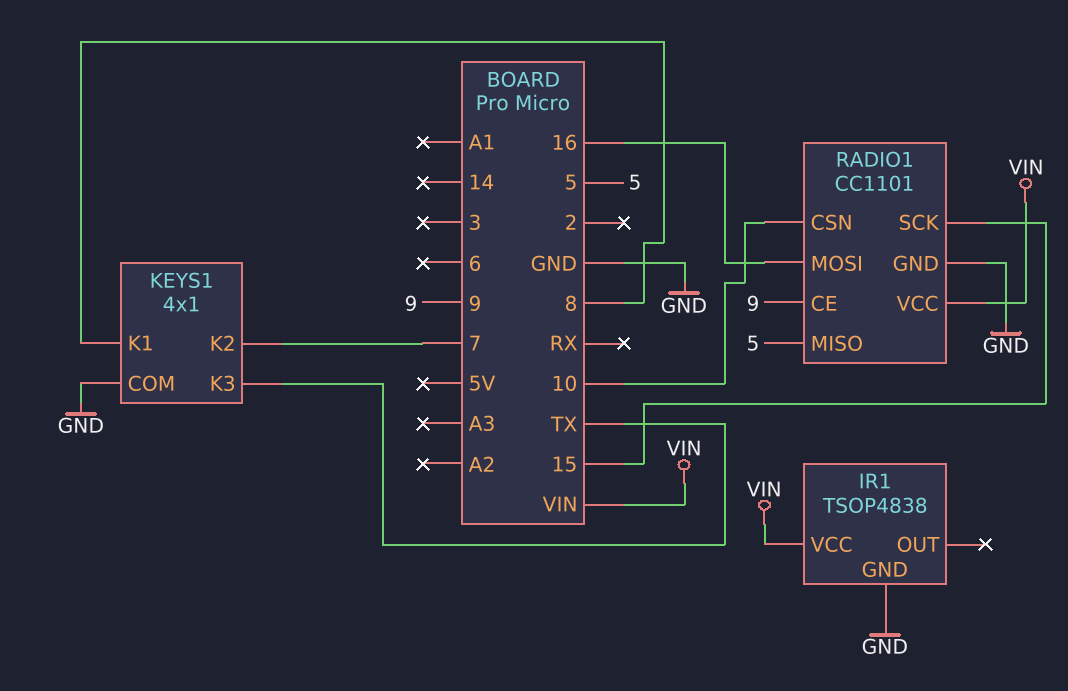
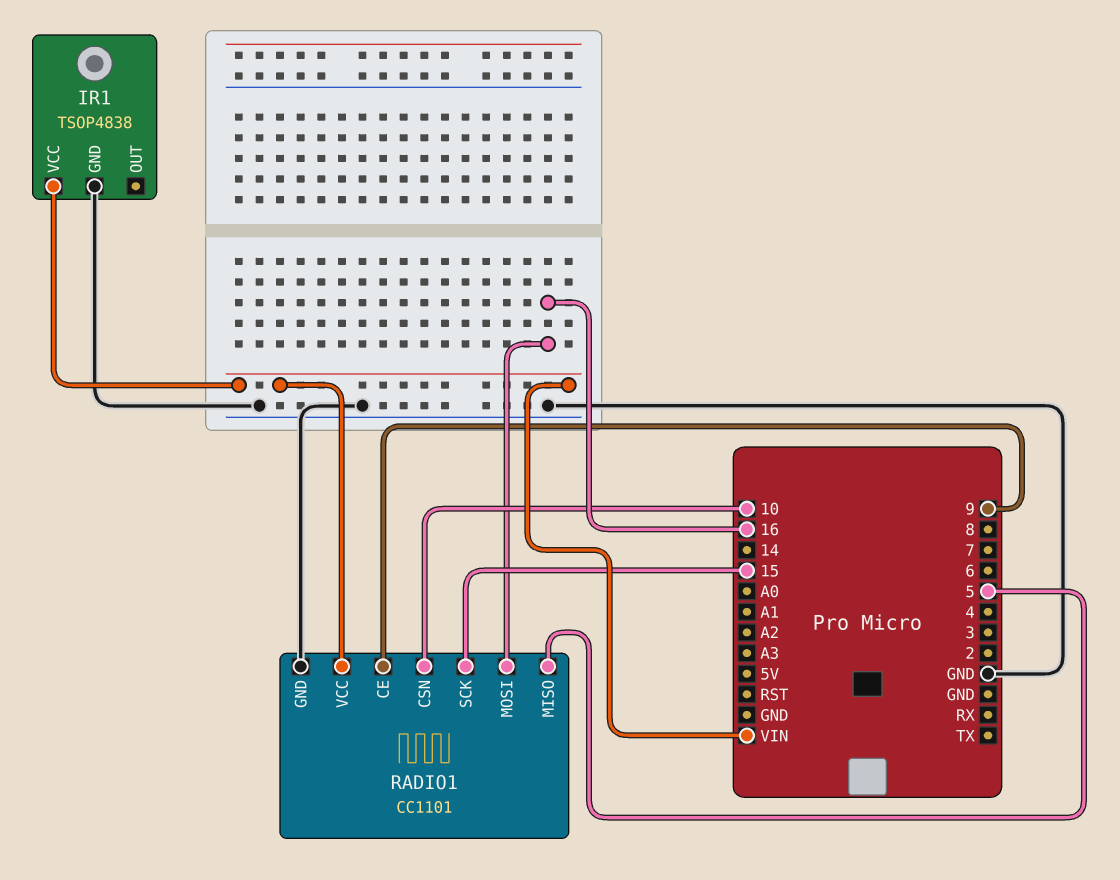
KEYS1: 4x1 -> none
KEYS1 pin COM: GND -> none
KEYS1 pin K1: 8 -> none
KEYS1 pin K2: 7 -> none
KEYS1 pin K3: TX -> none

